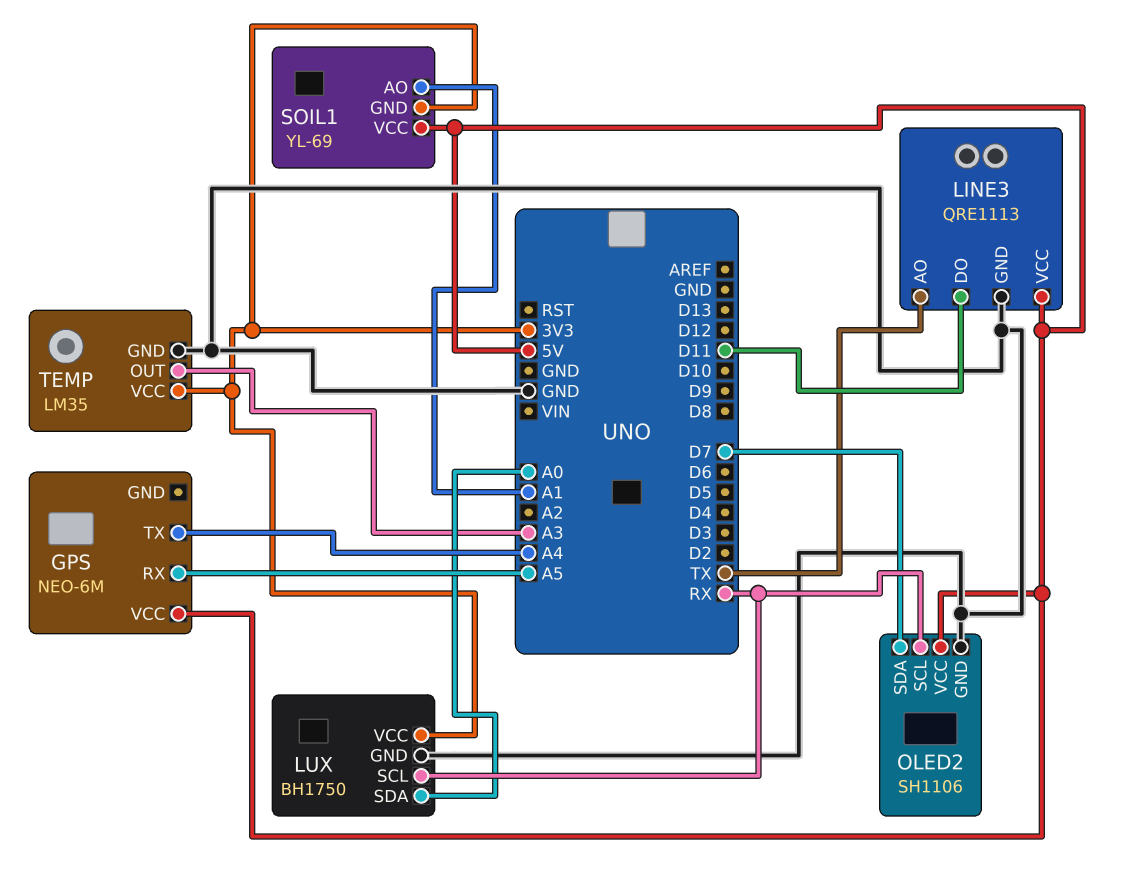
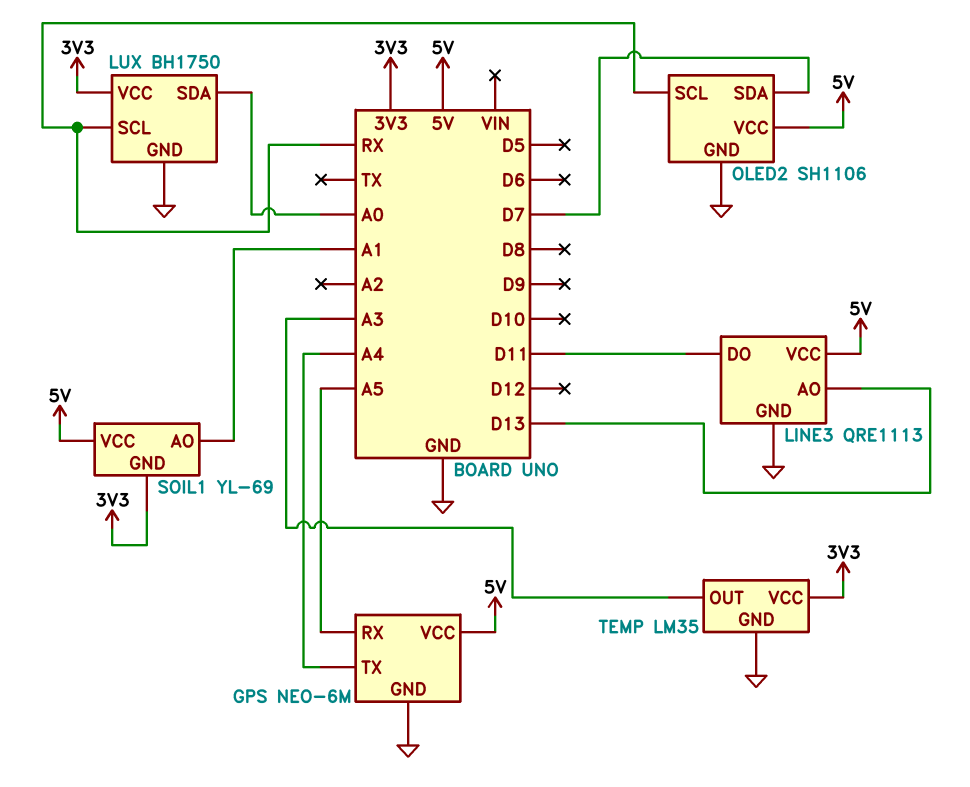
GPS pin GND: none -> GND
LINE3 pin AO: TX -> D13

